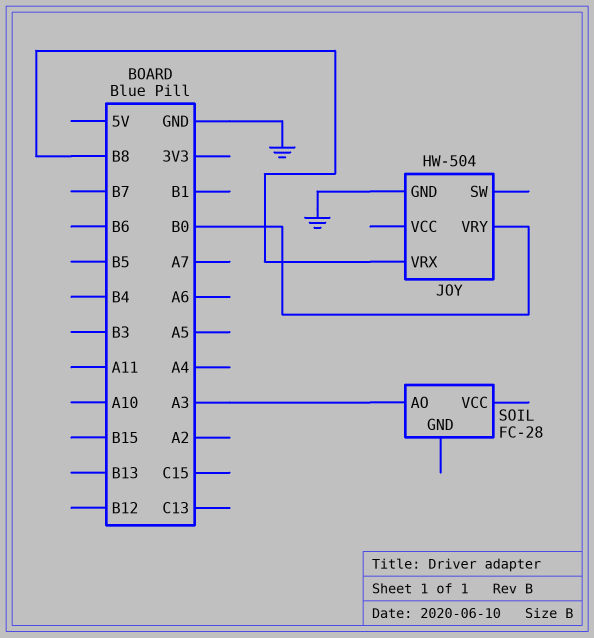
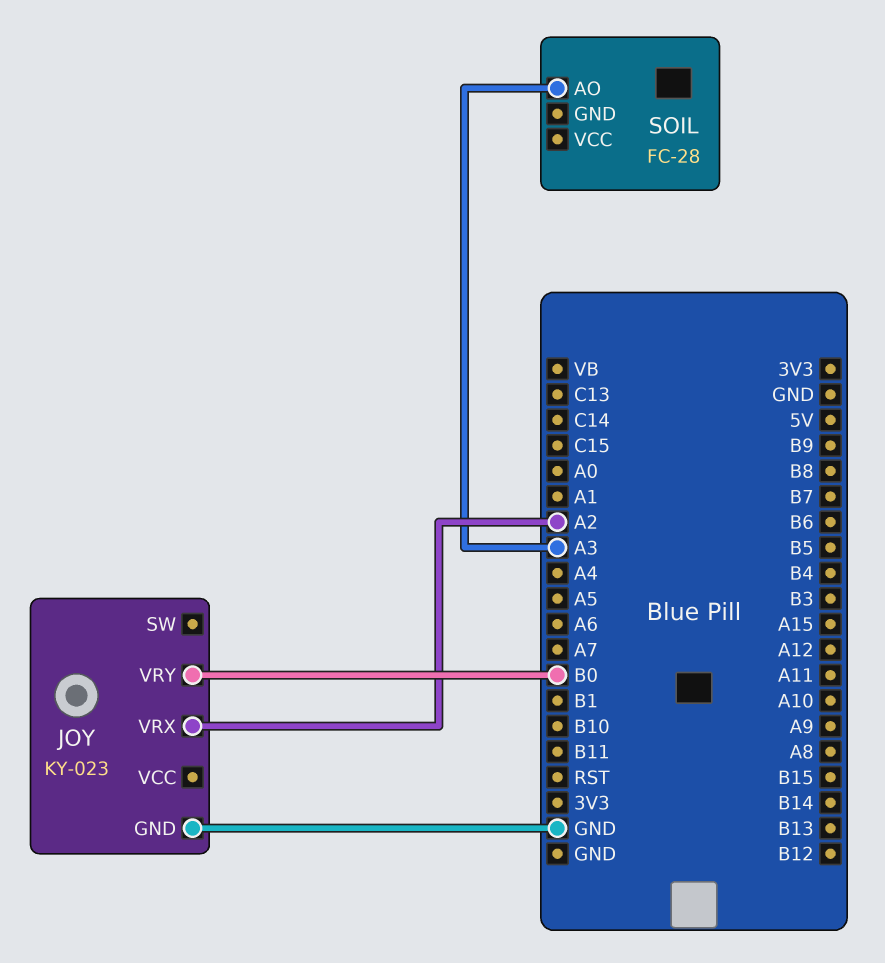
JOY: HW-504 -> KY-023
JOY pin VRX: B8 -> A2

